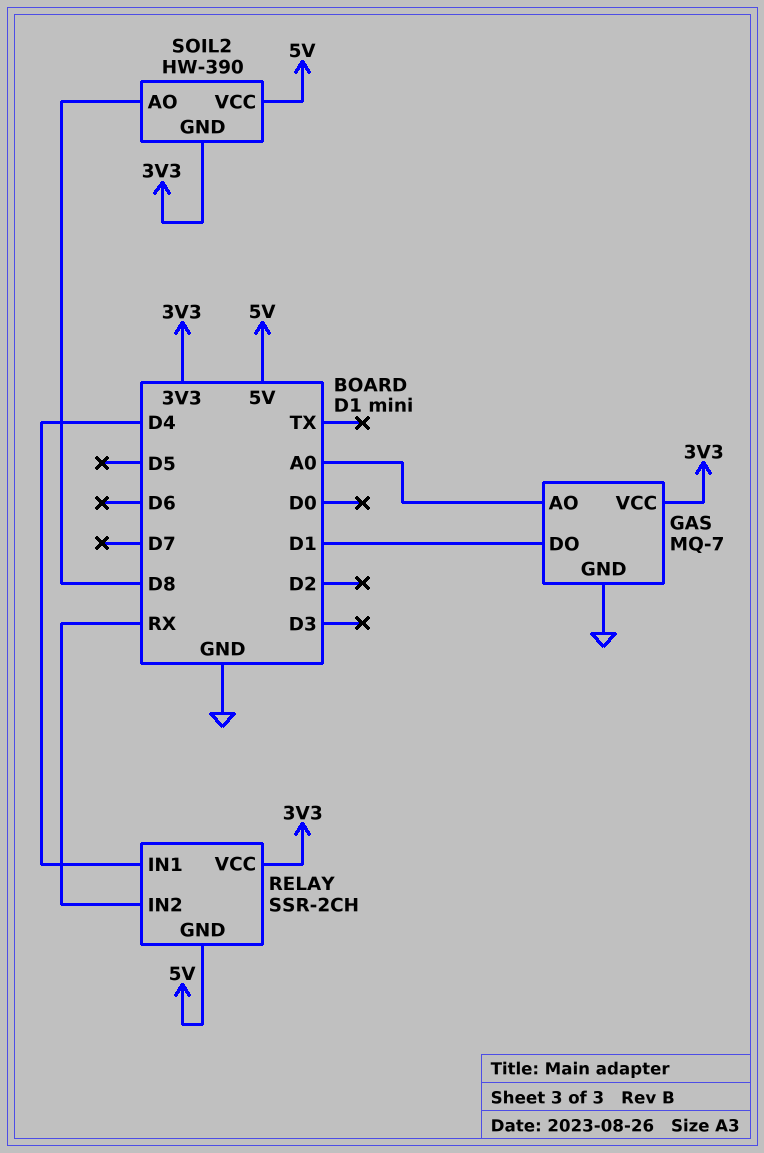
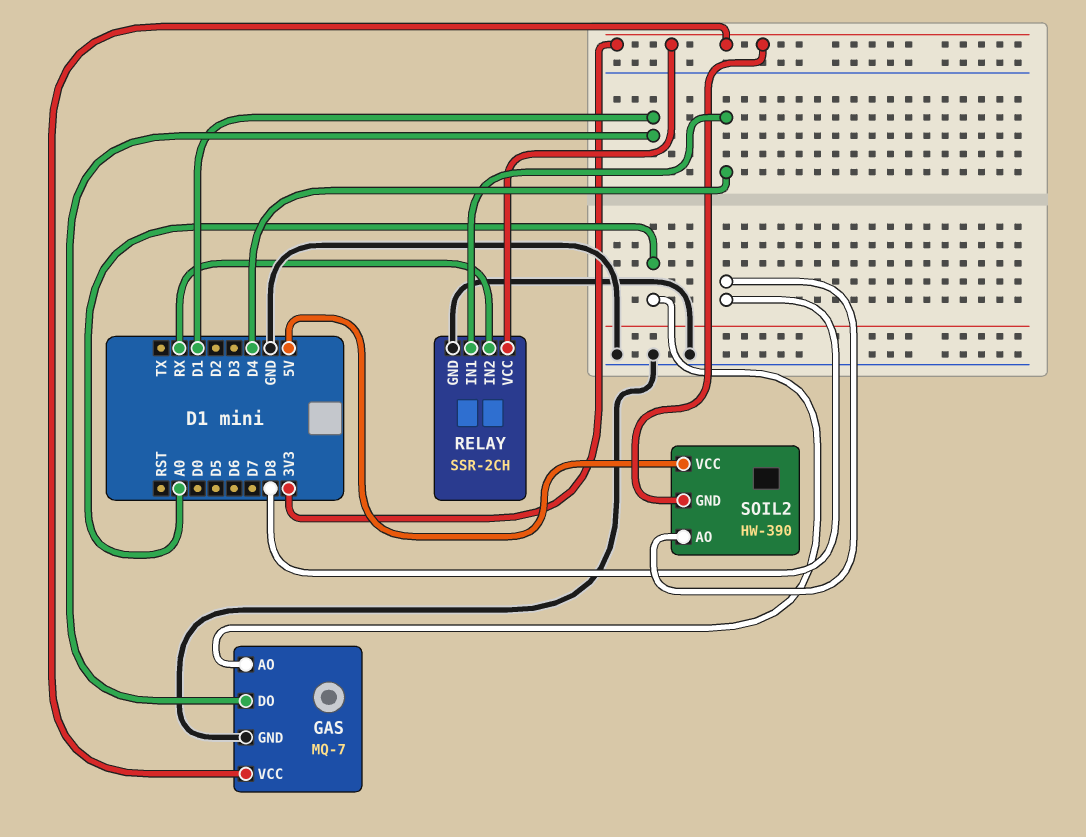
RELAY pin GND: 5V -> GND

